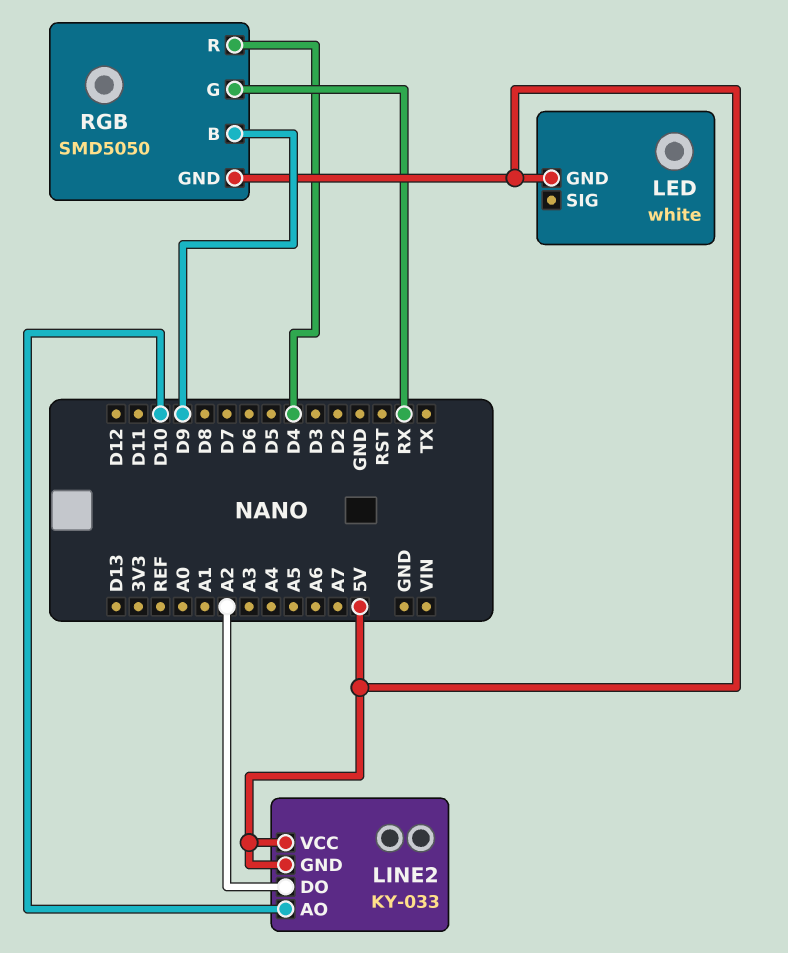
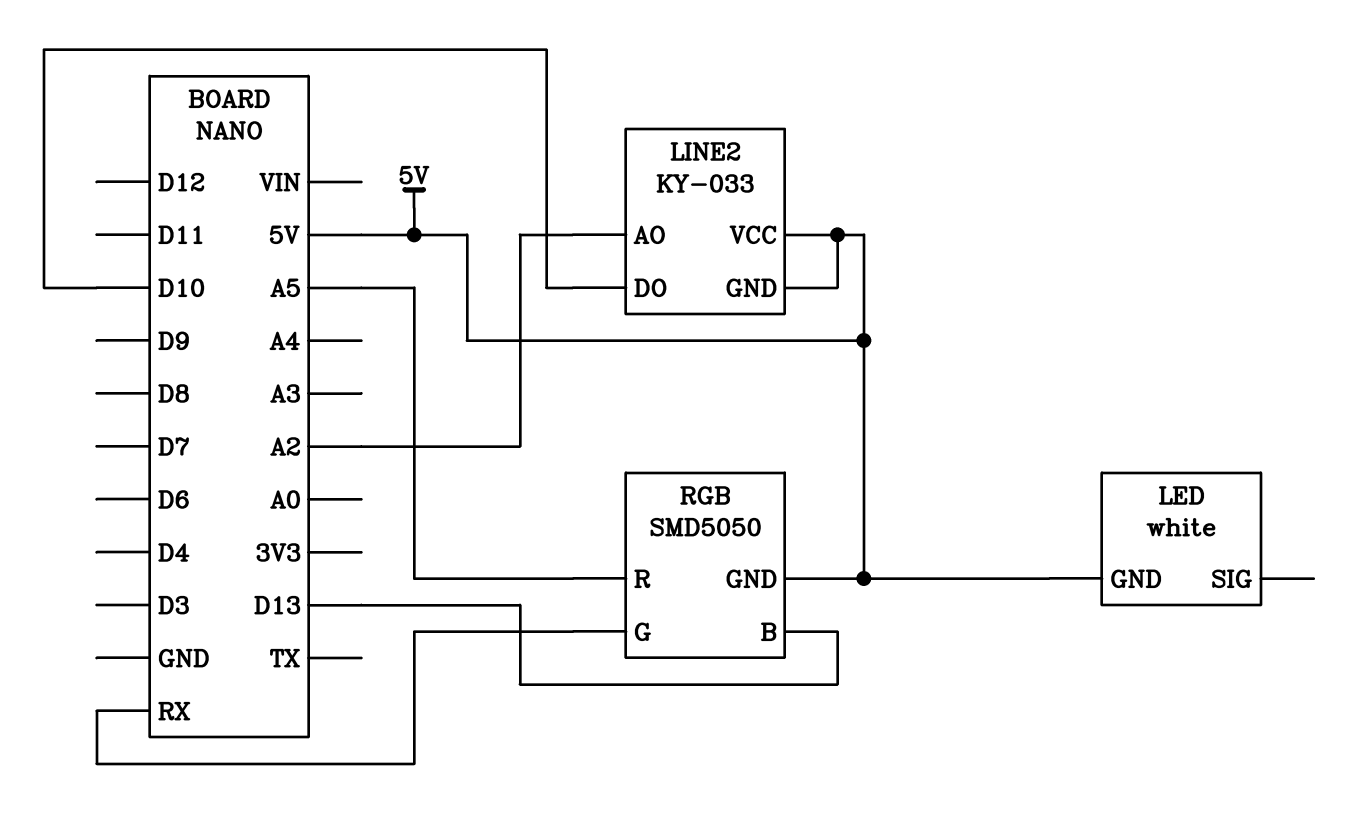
LINE2 pin AO: D10 -> A2
LINE2 pin DO: A2 -> D10
RGB pin B: D9 -> D13
RGB pin R: D4 -> A5

